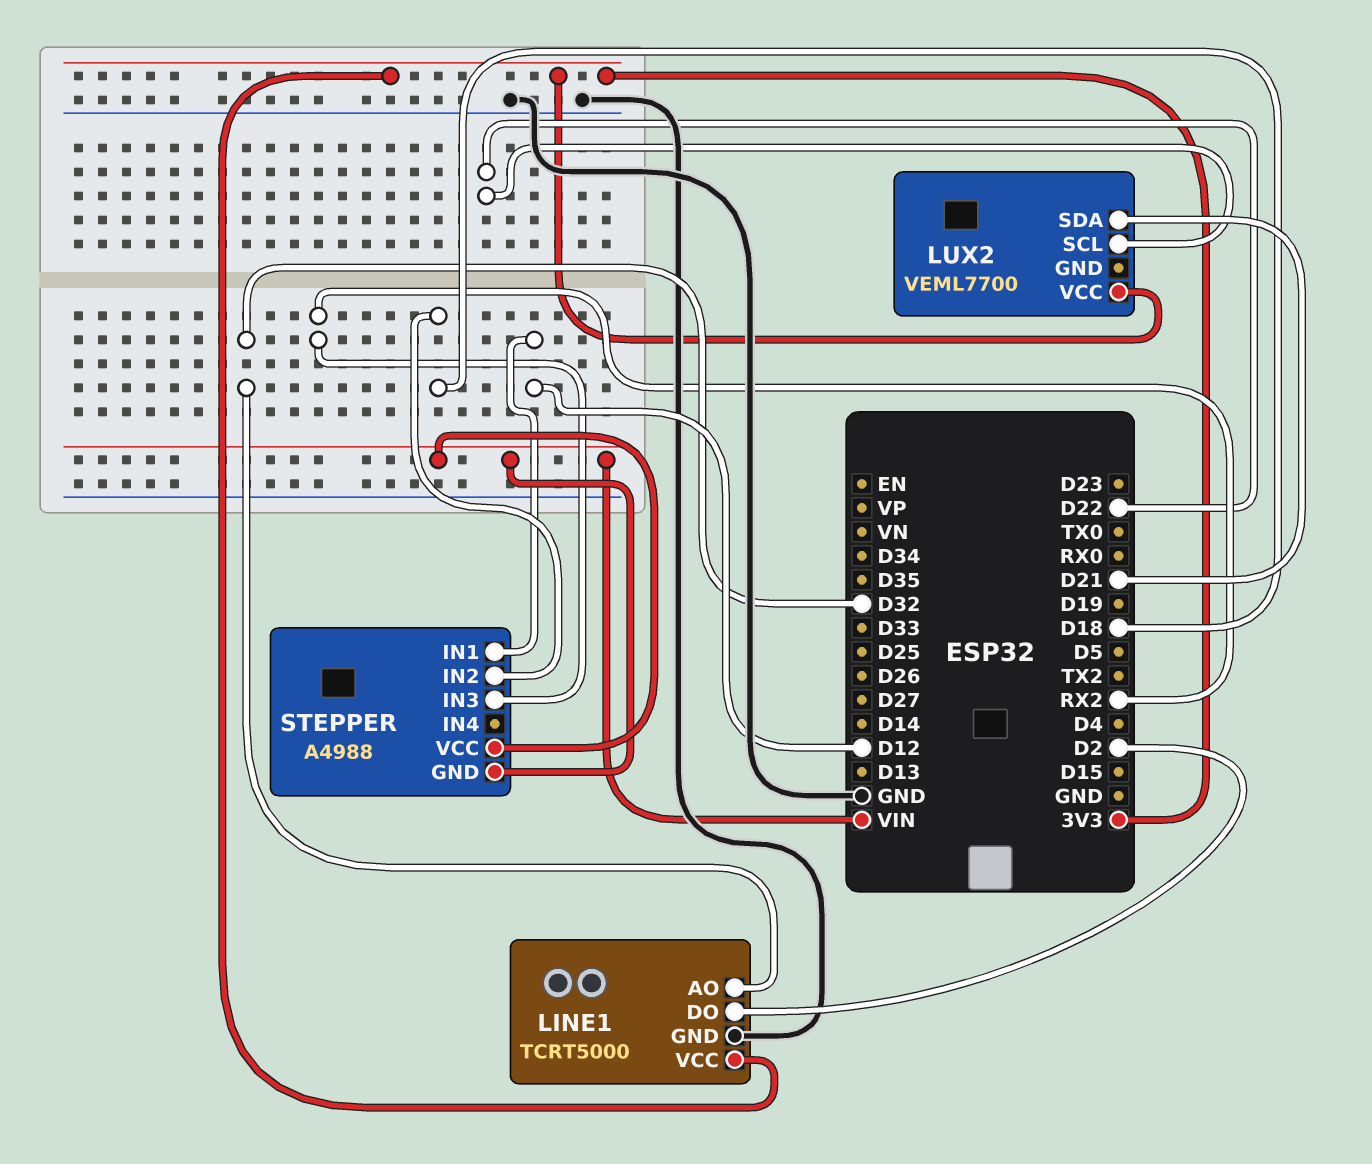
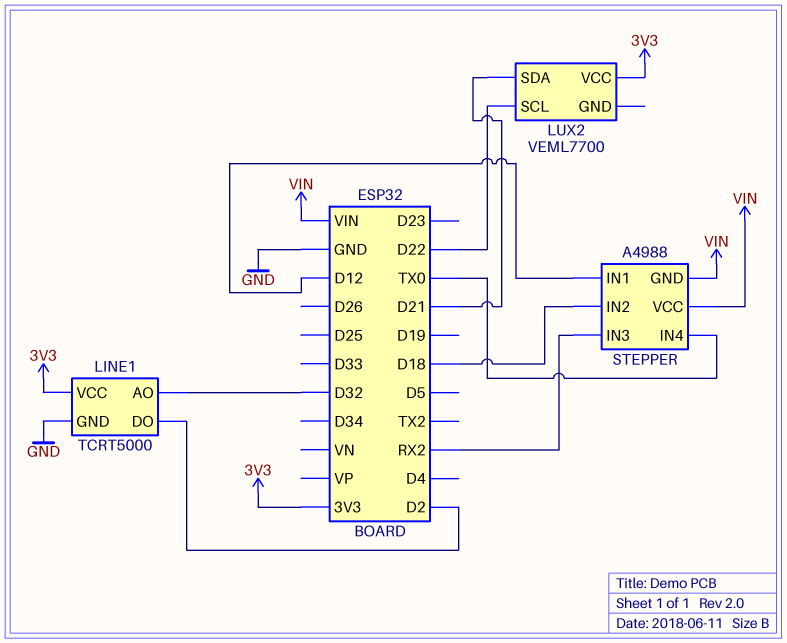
STEPPER pin IN4: none -> TX0

